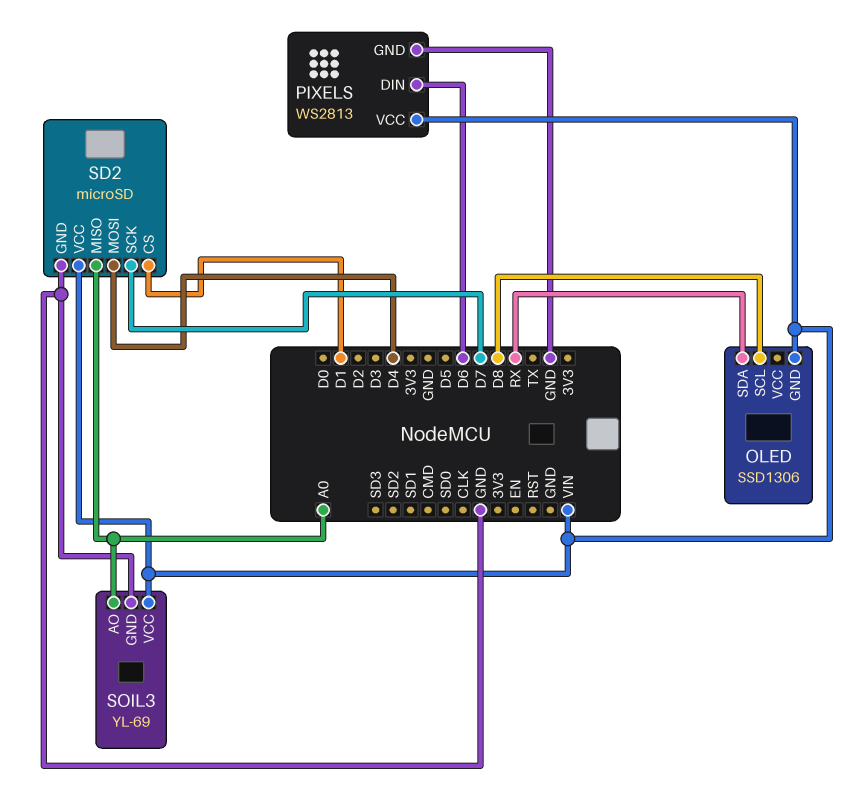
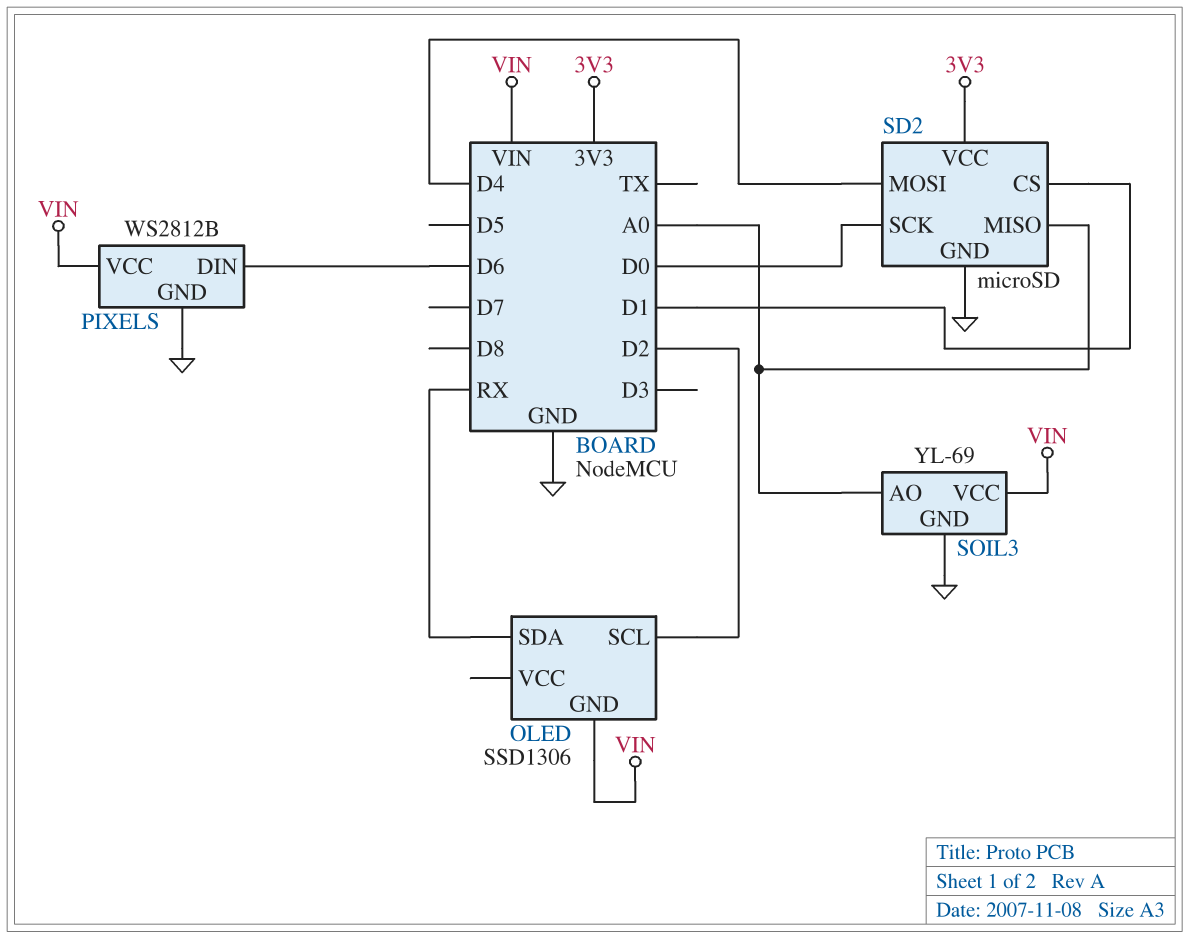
OLED pin SCL: D8 -> D2
PIXELS: WS2813 -> WS2812B
SD2 pin SCK: D7 -> D0
SD2 pin VCC: VIN -> 3V3

